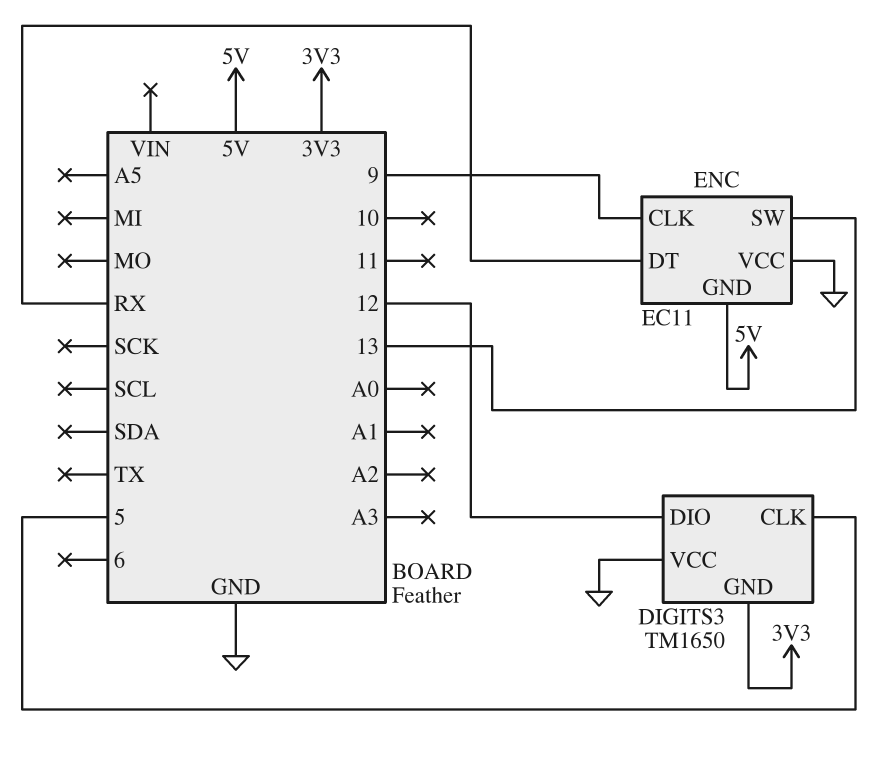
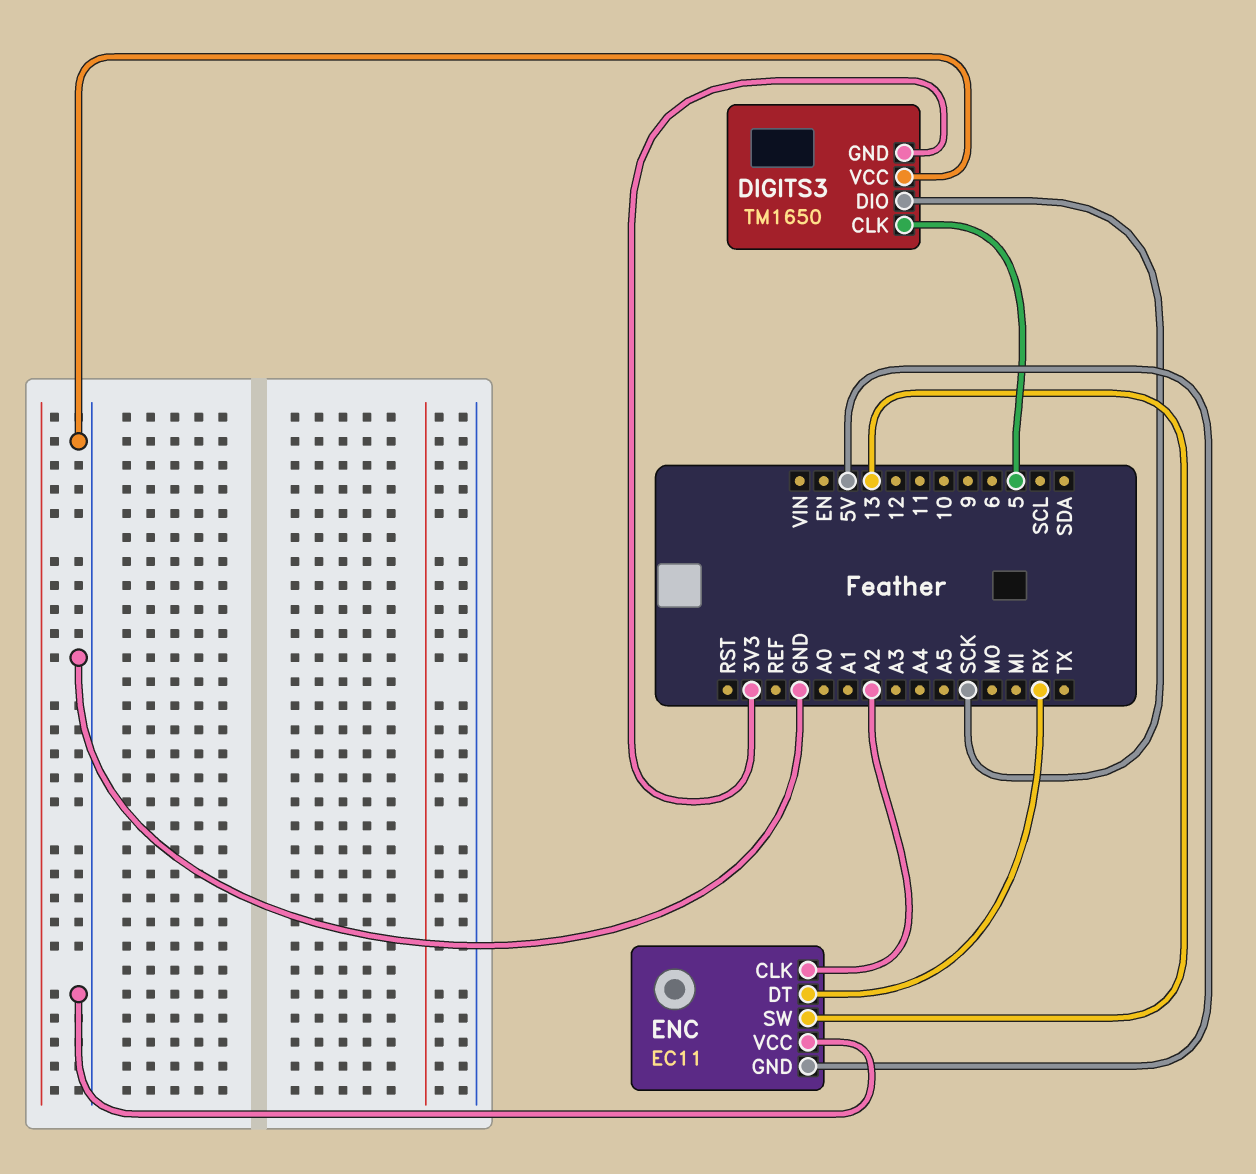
DIGITS3 pin DIO: 12 -> SCK
ENC pin CLK: 9 -> A2

